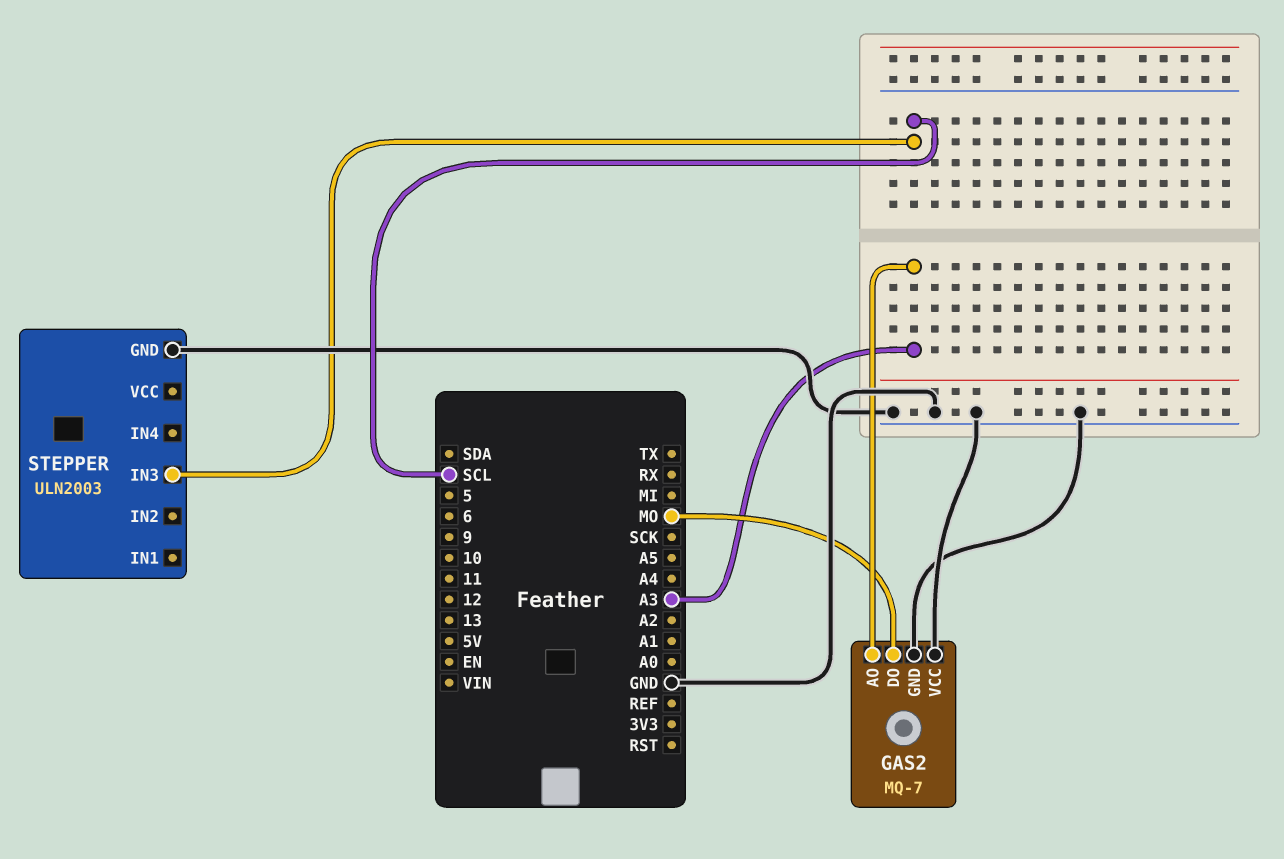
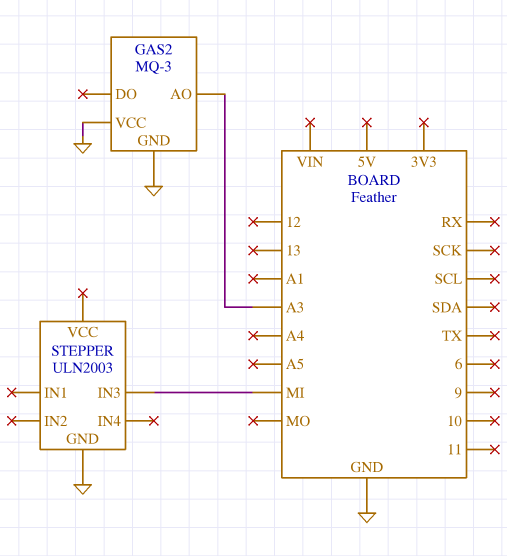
GAS2: MQ-7 -> MQ-3
GAS2 pin DO: MO -> none
STEPPER pin IN3: SCL -> MI

